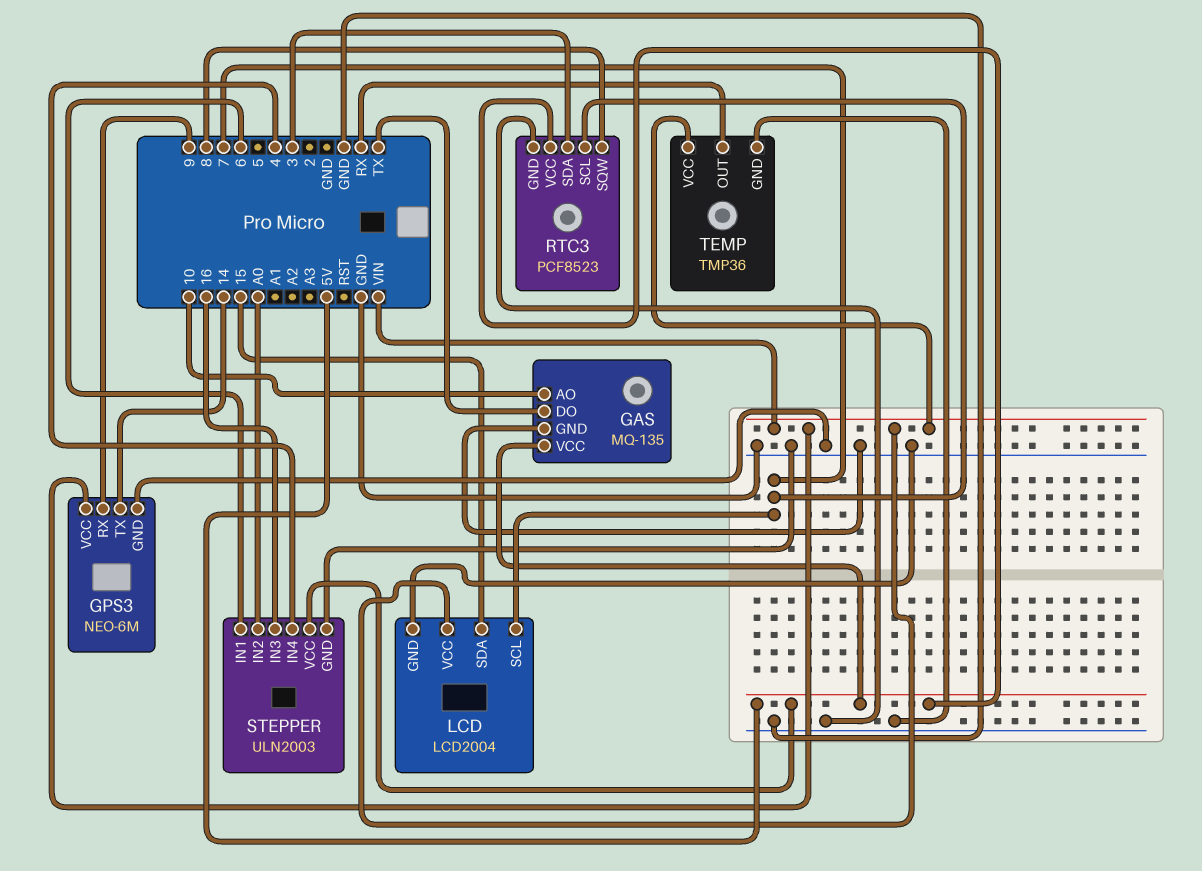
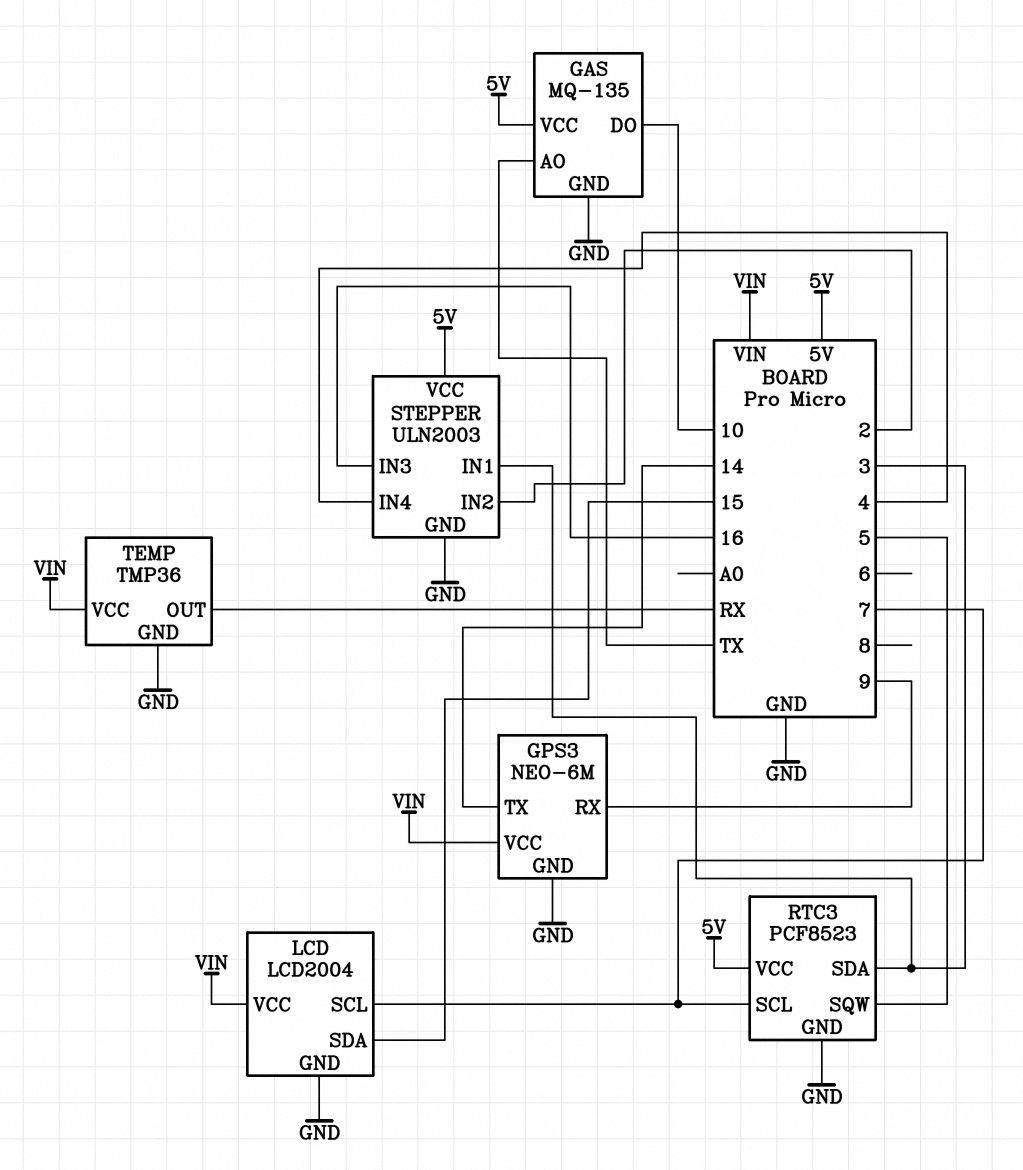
GAS pin AO: 10 -> TX
GAS pin DO: TX -> 10
RTC3 pin SQW: 8 -> 5
STEPPER pin IN1: 6 -> 3
STEPPER pin IN2: A0 -> 2

